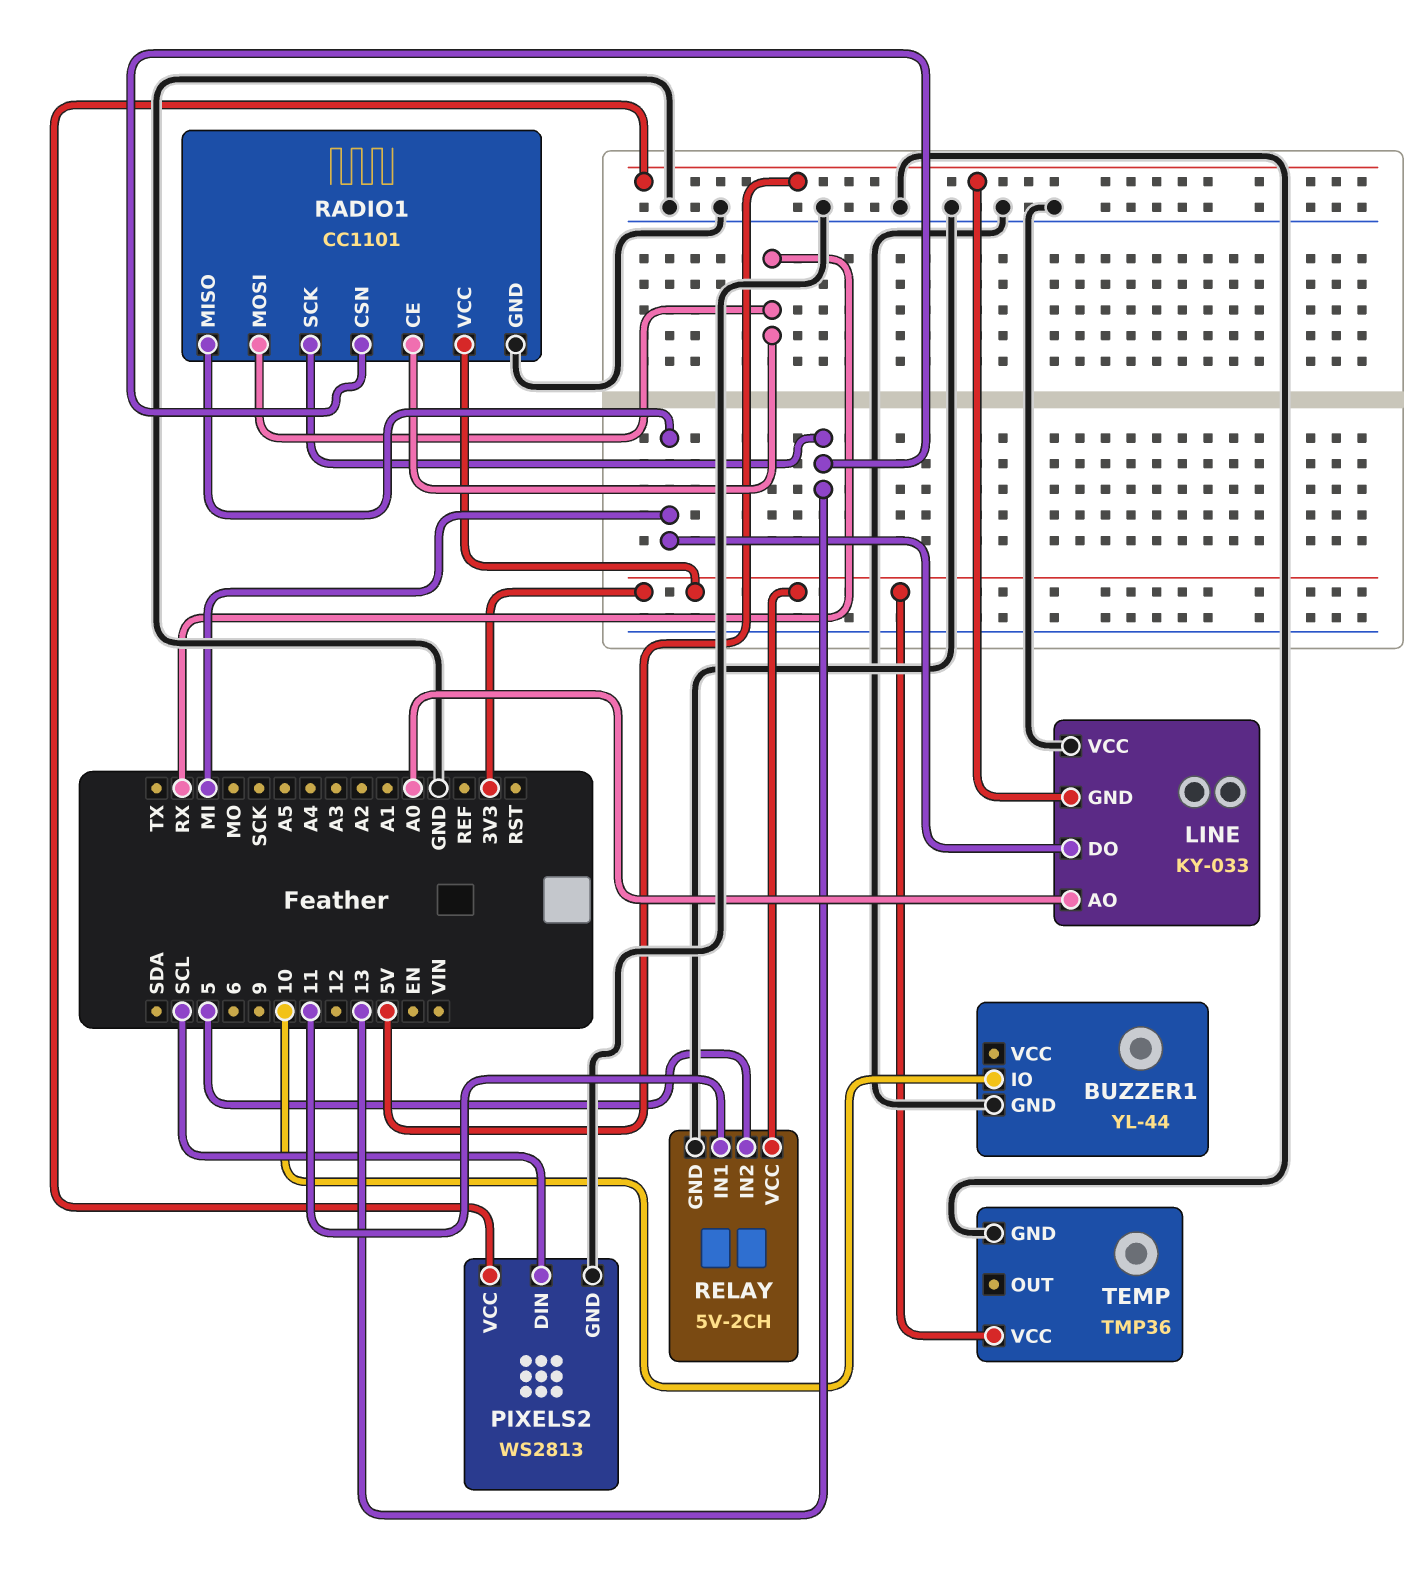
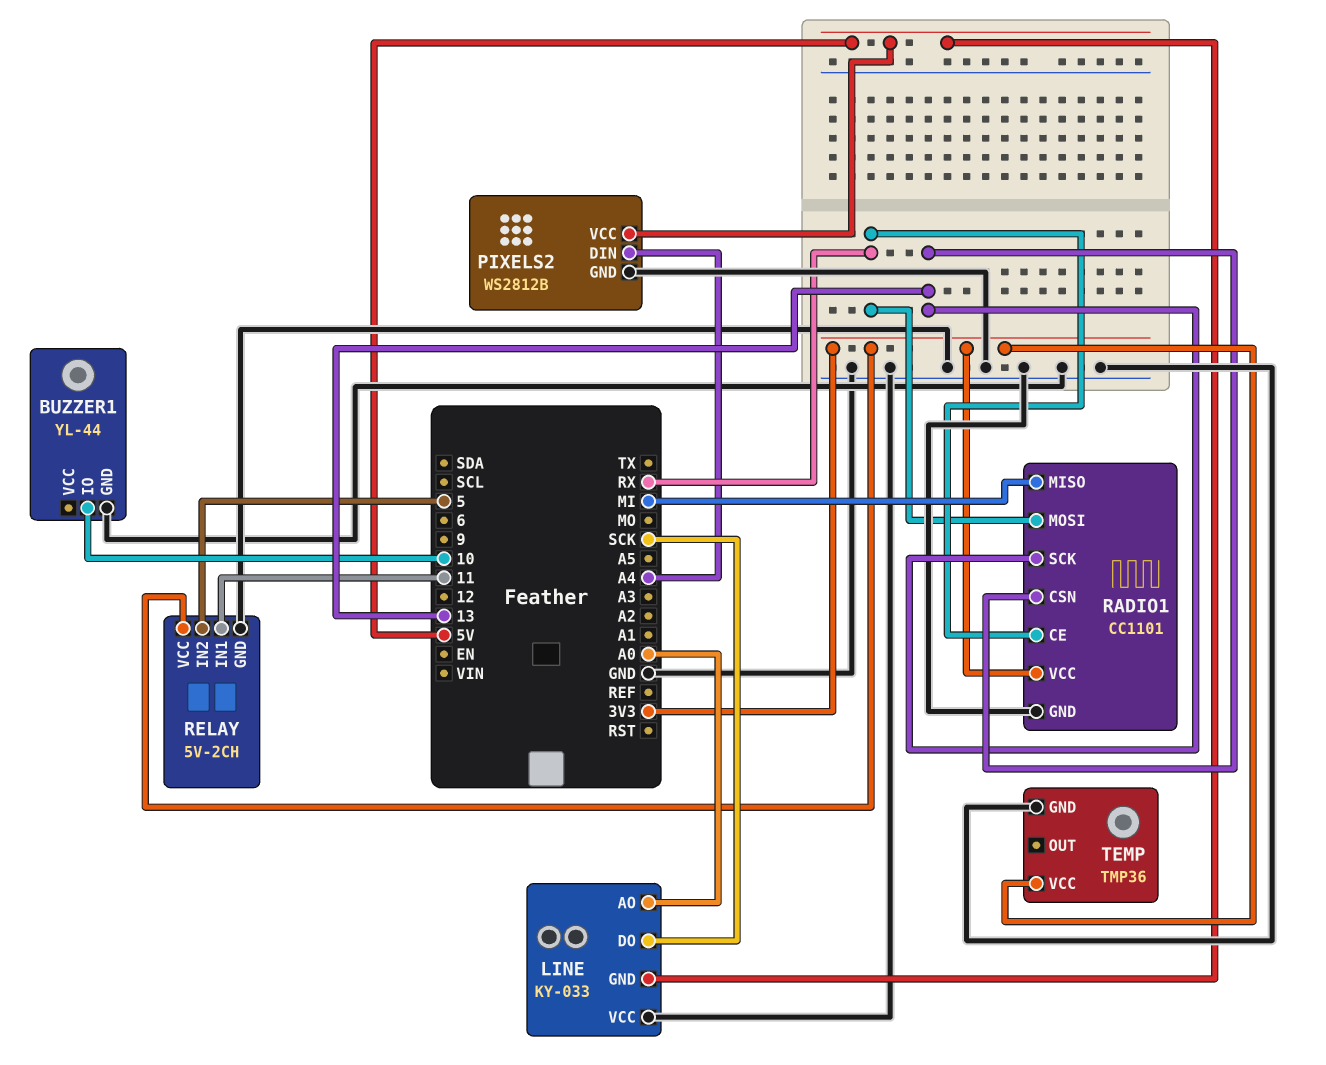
LINE pin DO: MI -> SCK
PIXELS2: WS2813 -> WS2812B
PIXELS2 pin DIN: SCL -> A4

